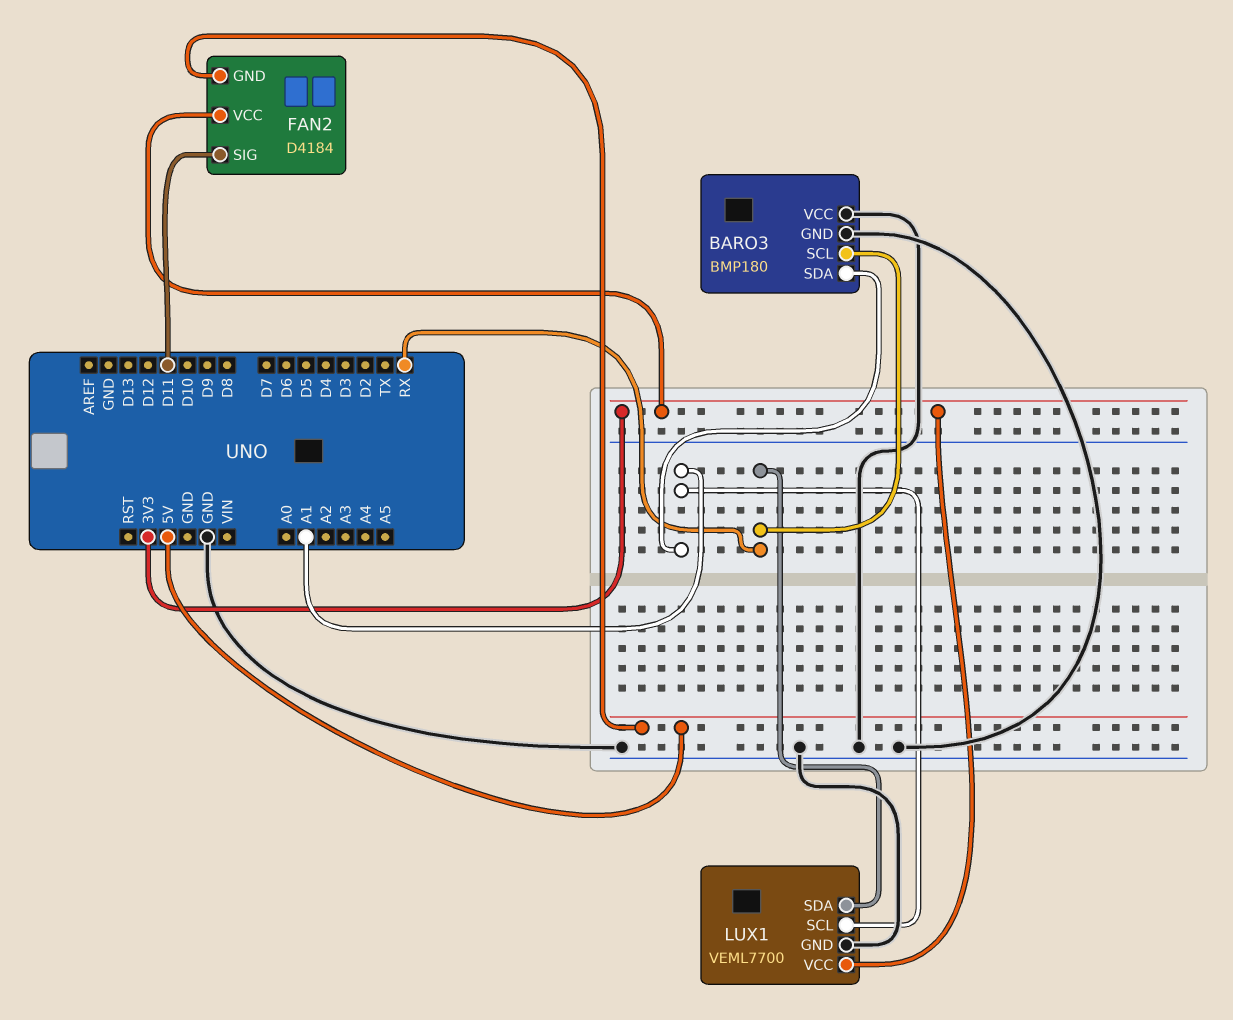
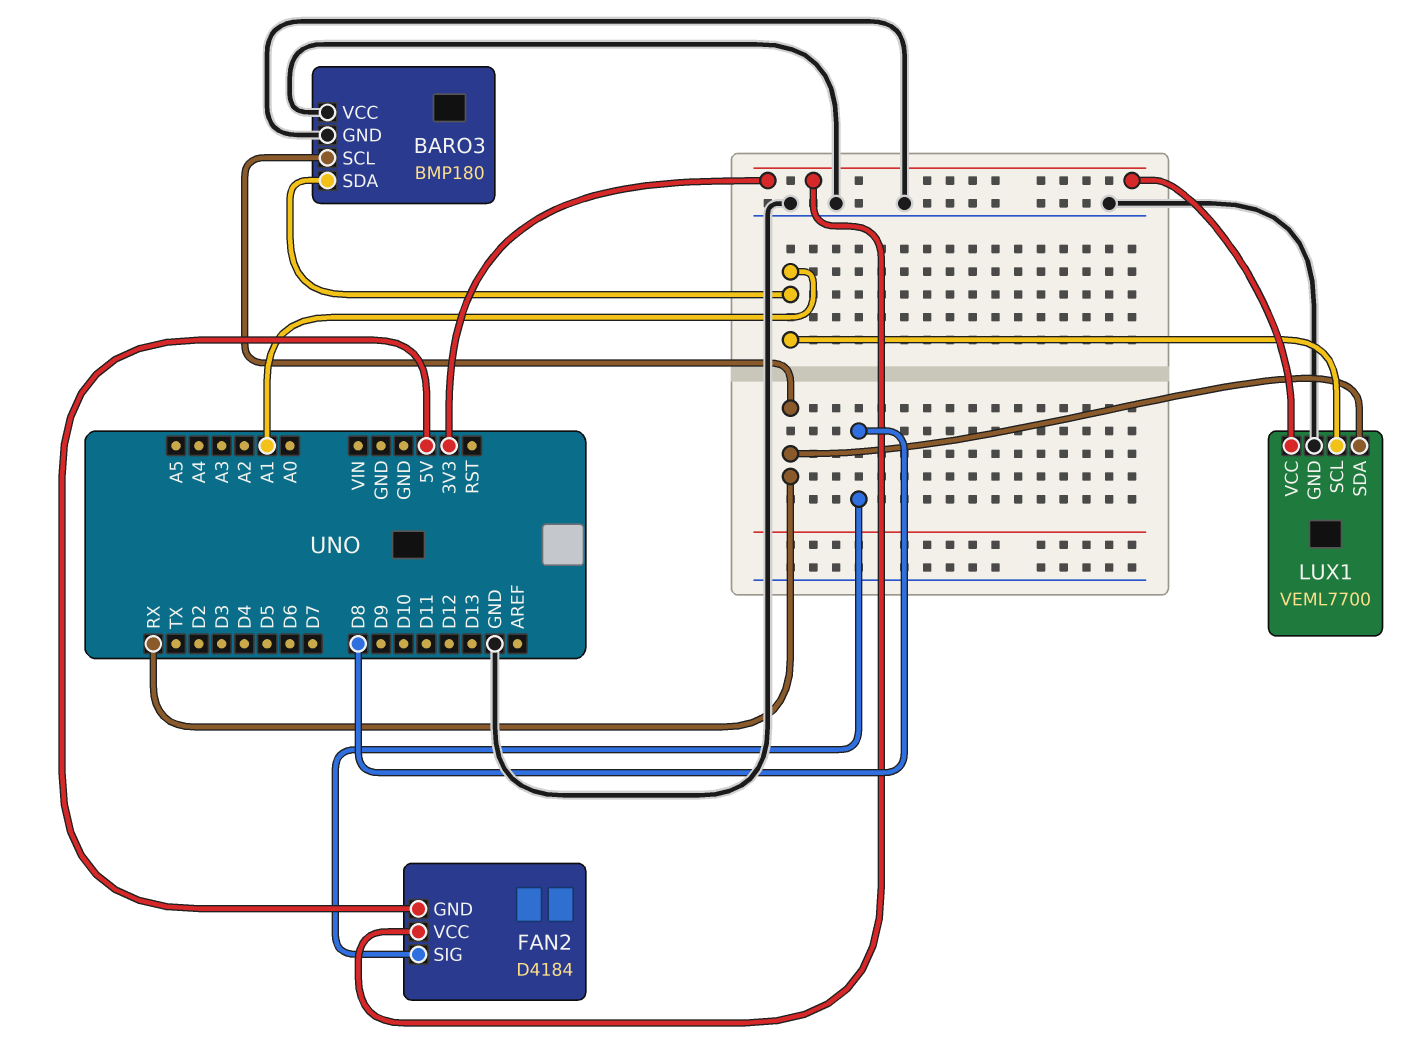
FAN2 pin SIG: D11 -> D8

